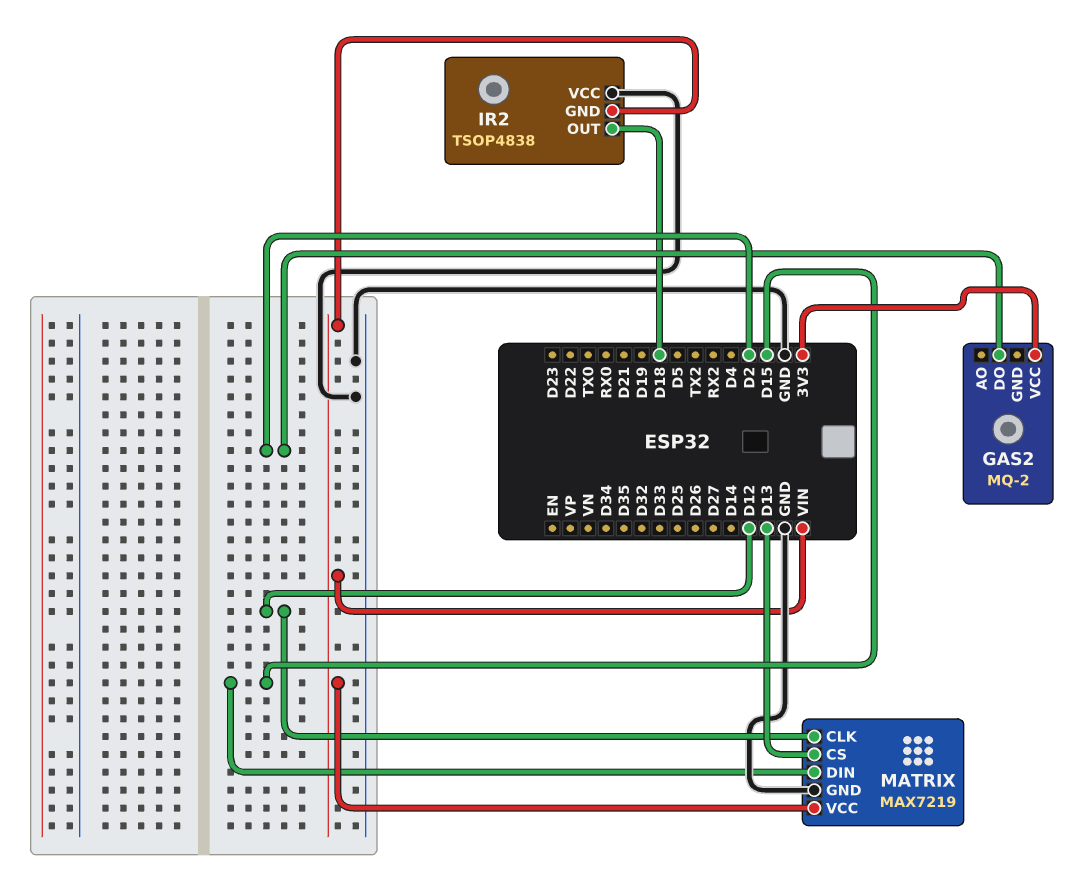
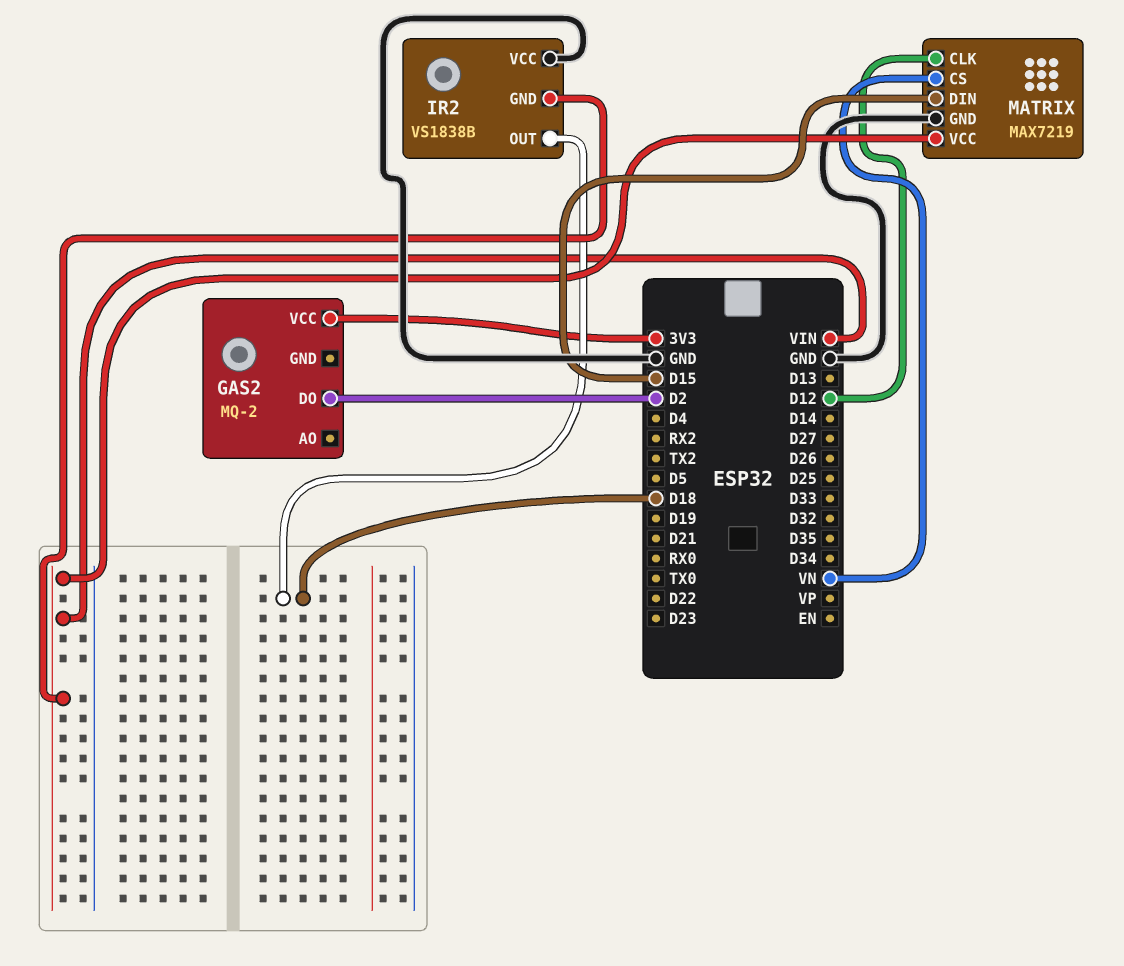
IR2: TSOP4838 -> VS1838B
MATRIX pin CS: D13 -> VN

